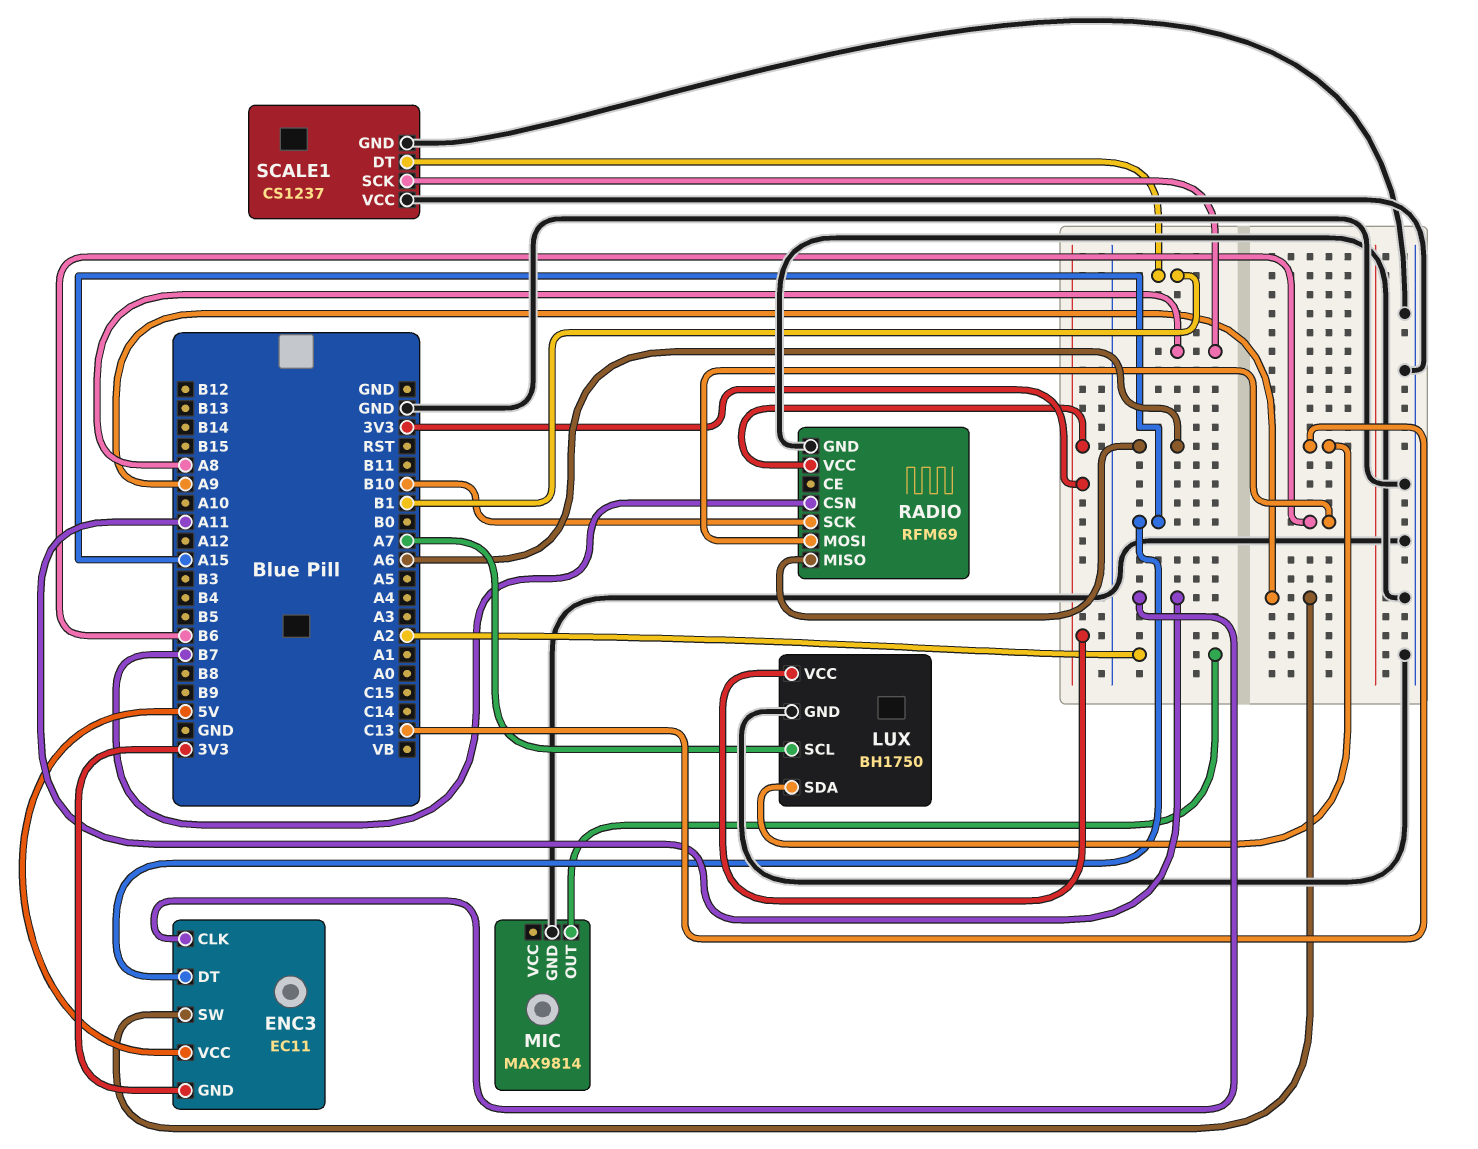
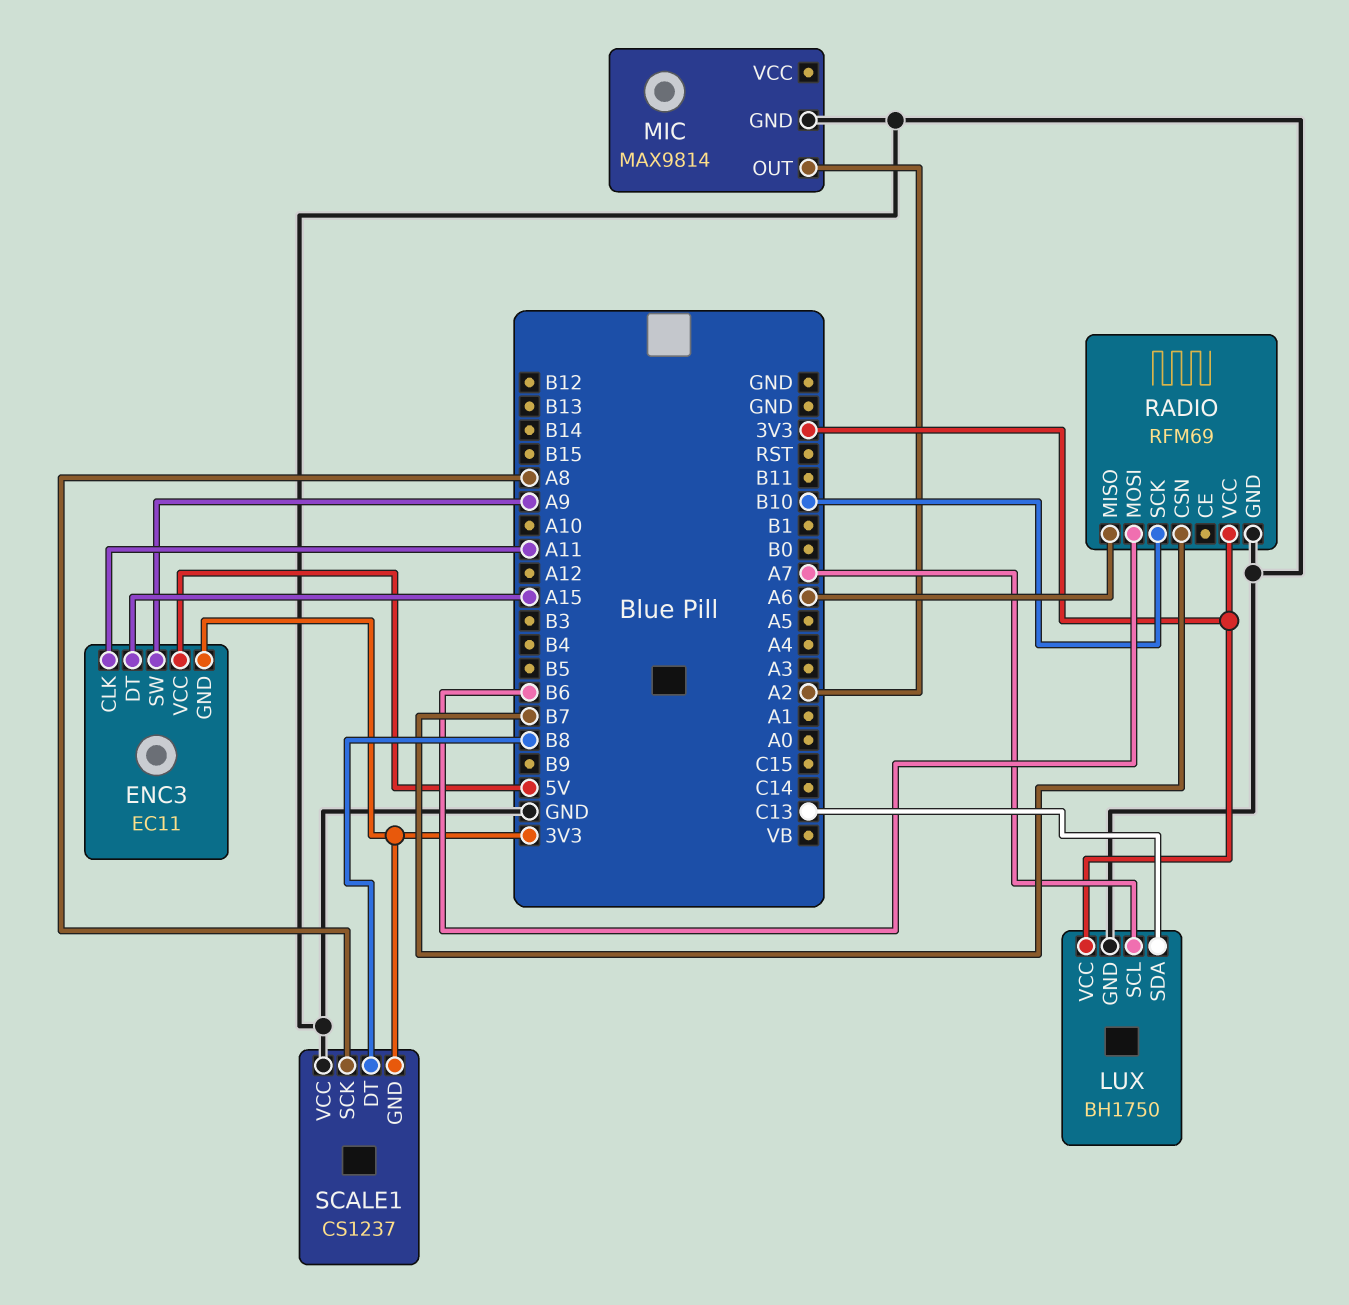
SCALE1 pin DT: B1 -> B8
SCALE1 pin GND: GND -> 3V3

